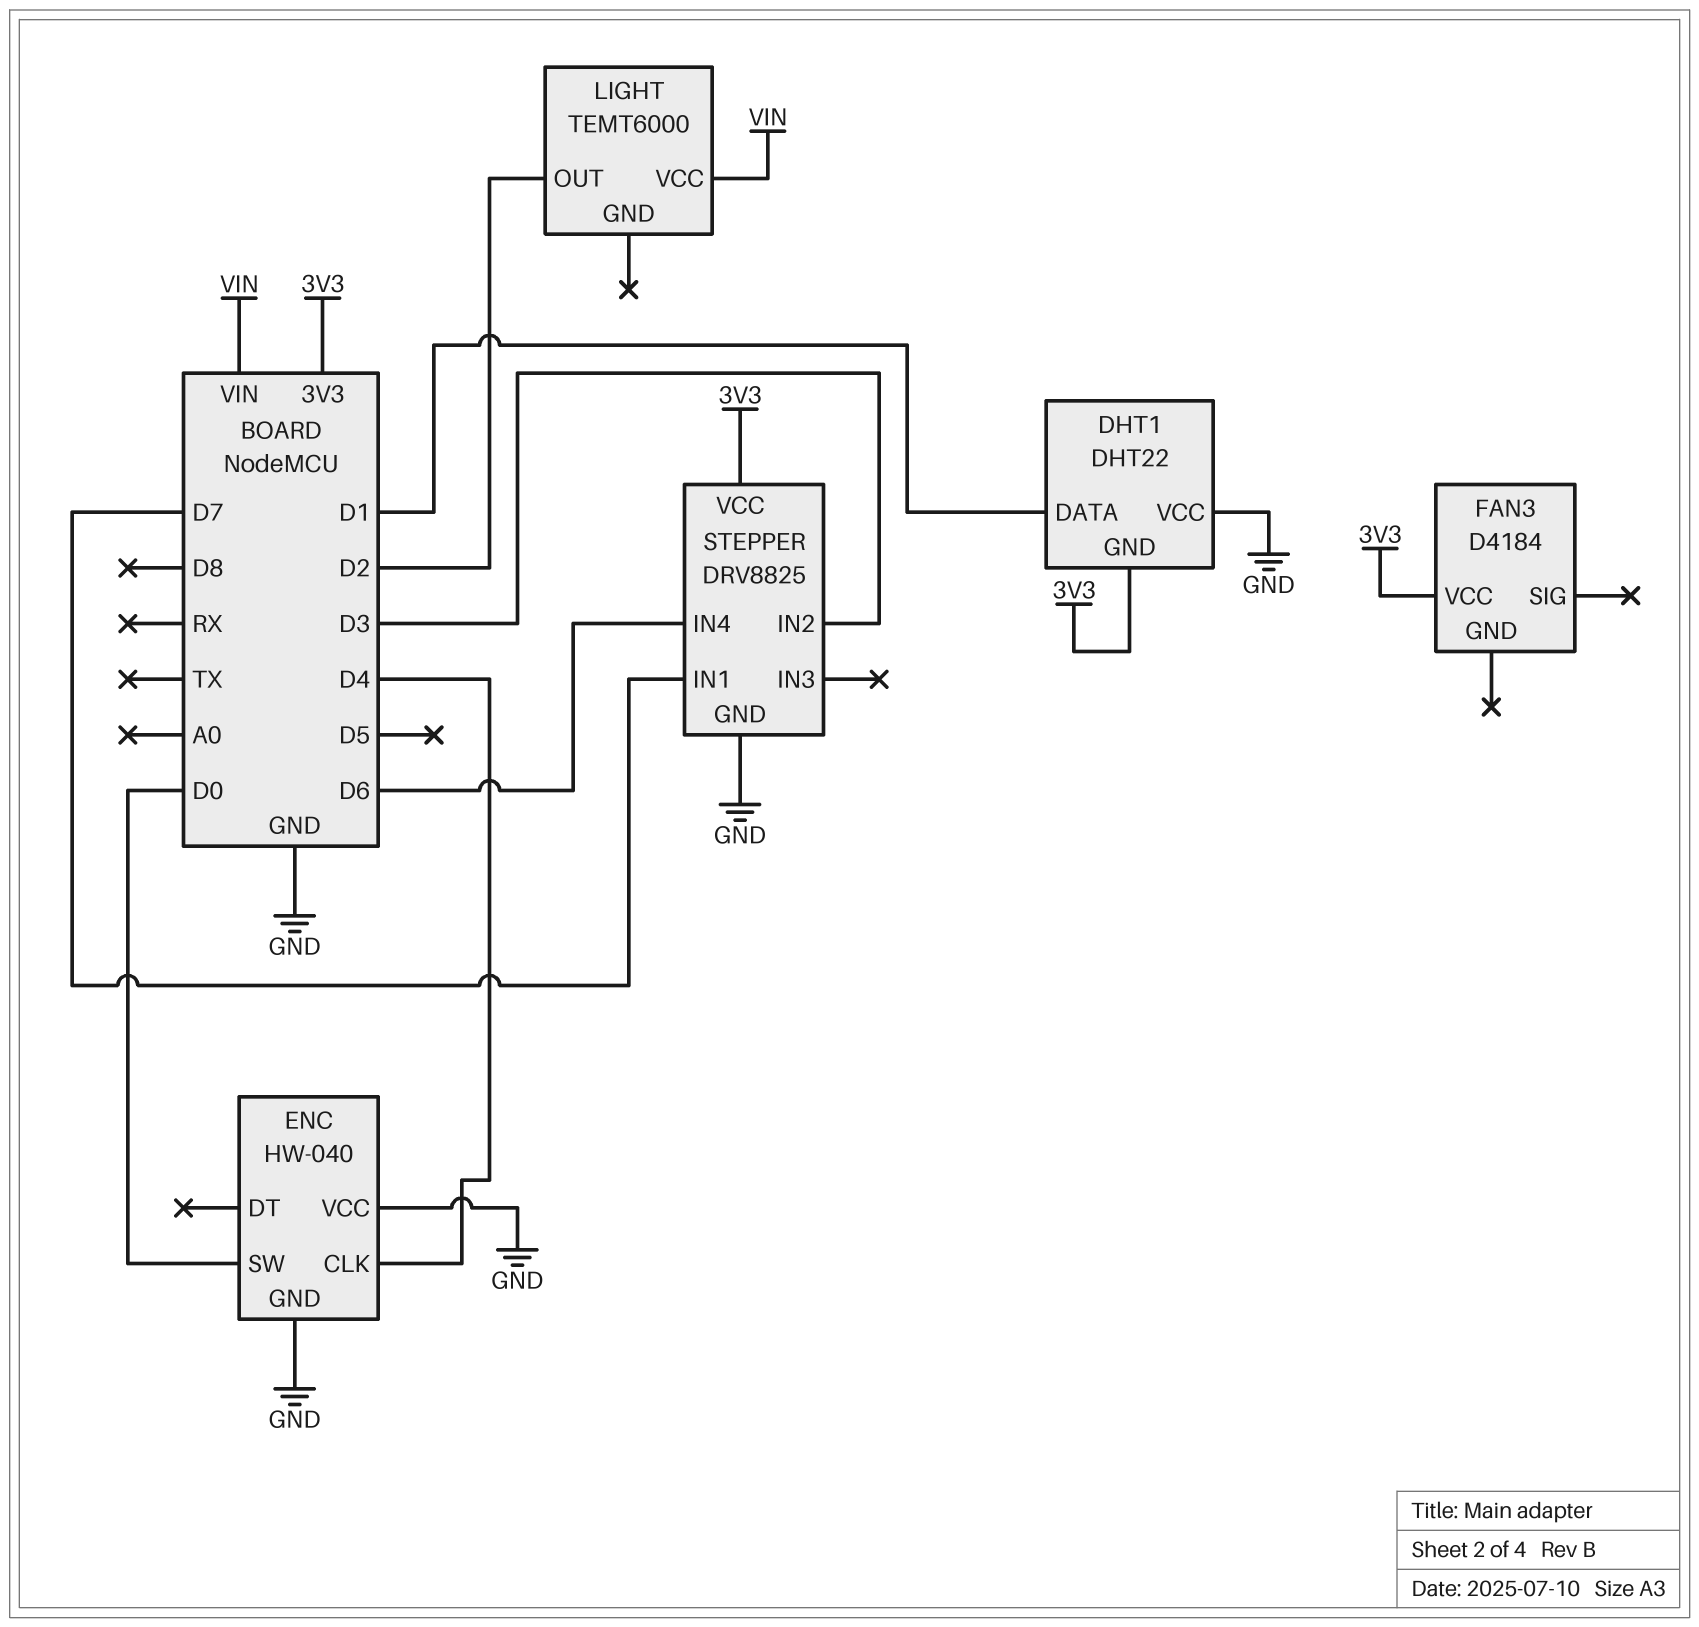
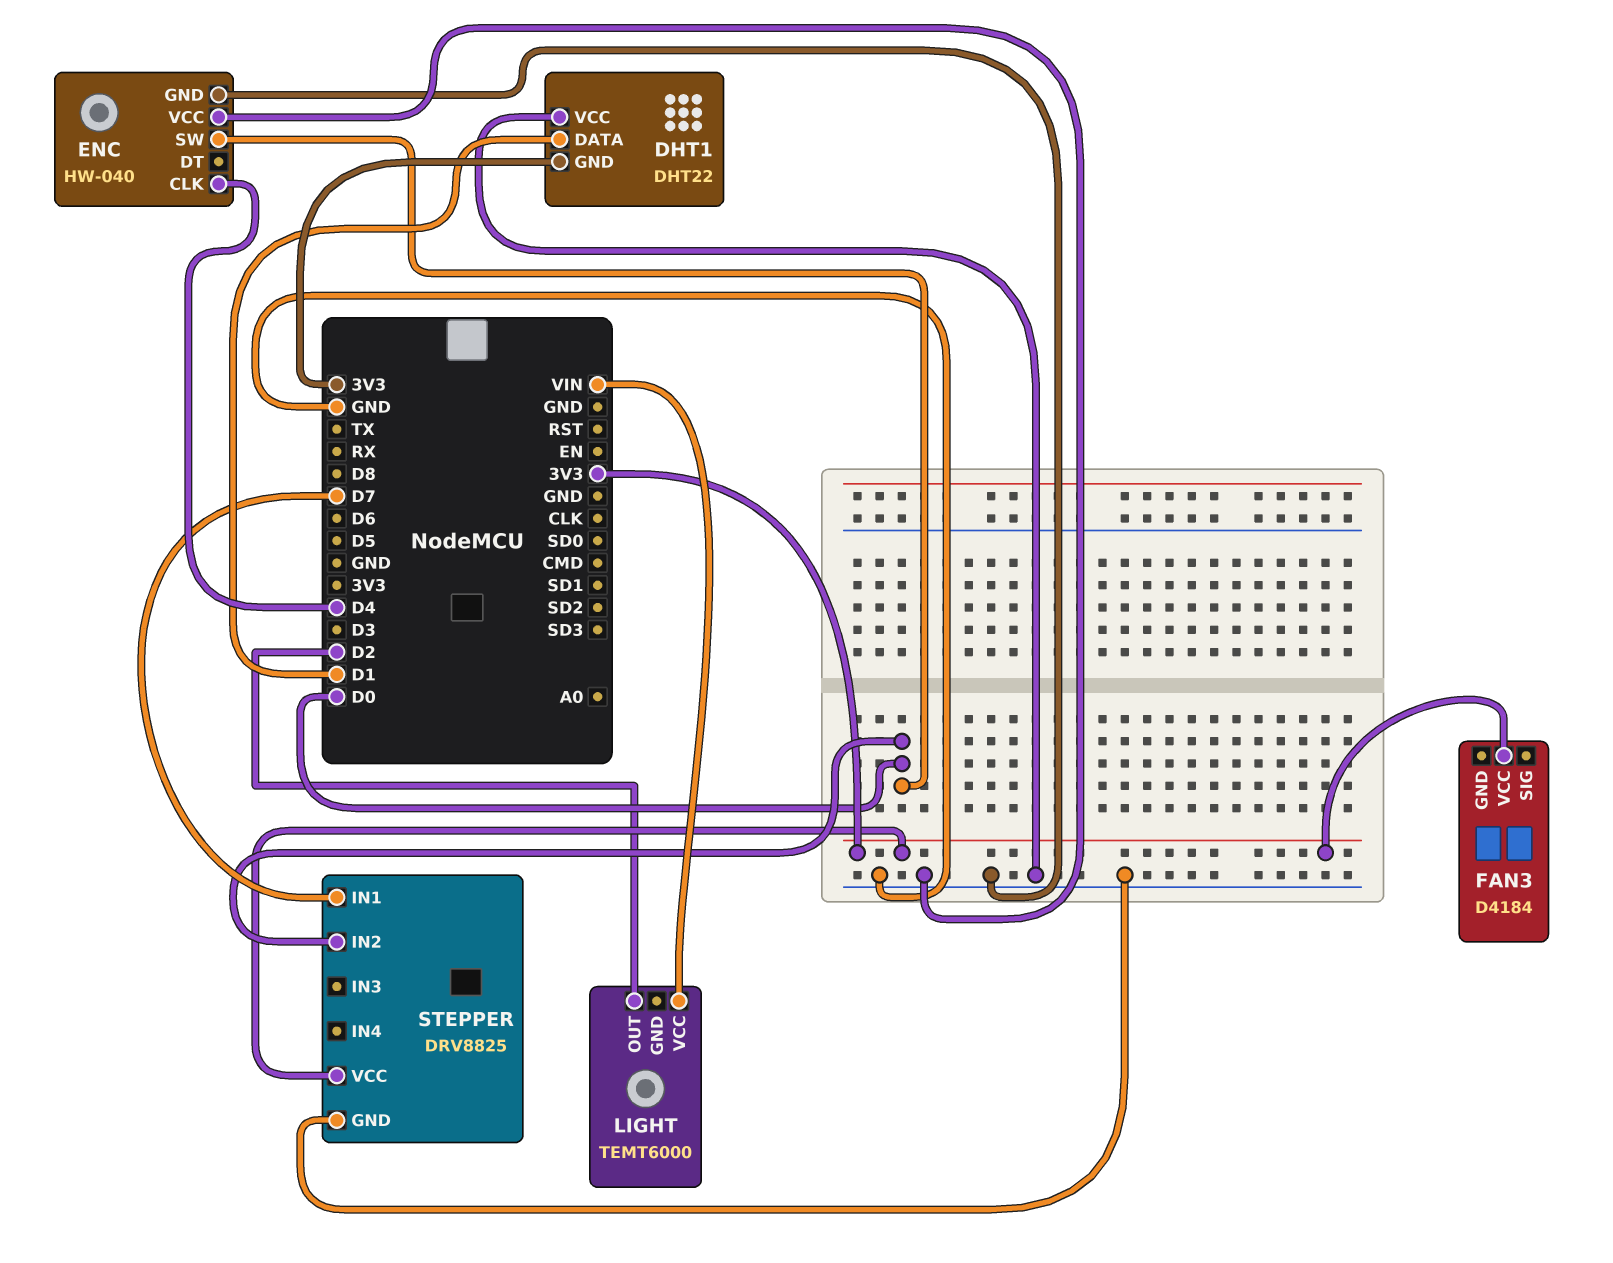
STEPPER pin IN2: D3 -> D0
STEPPER pin IN4: D6 -> none

